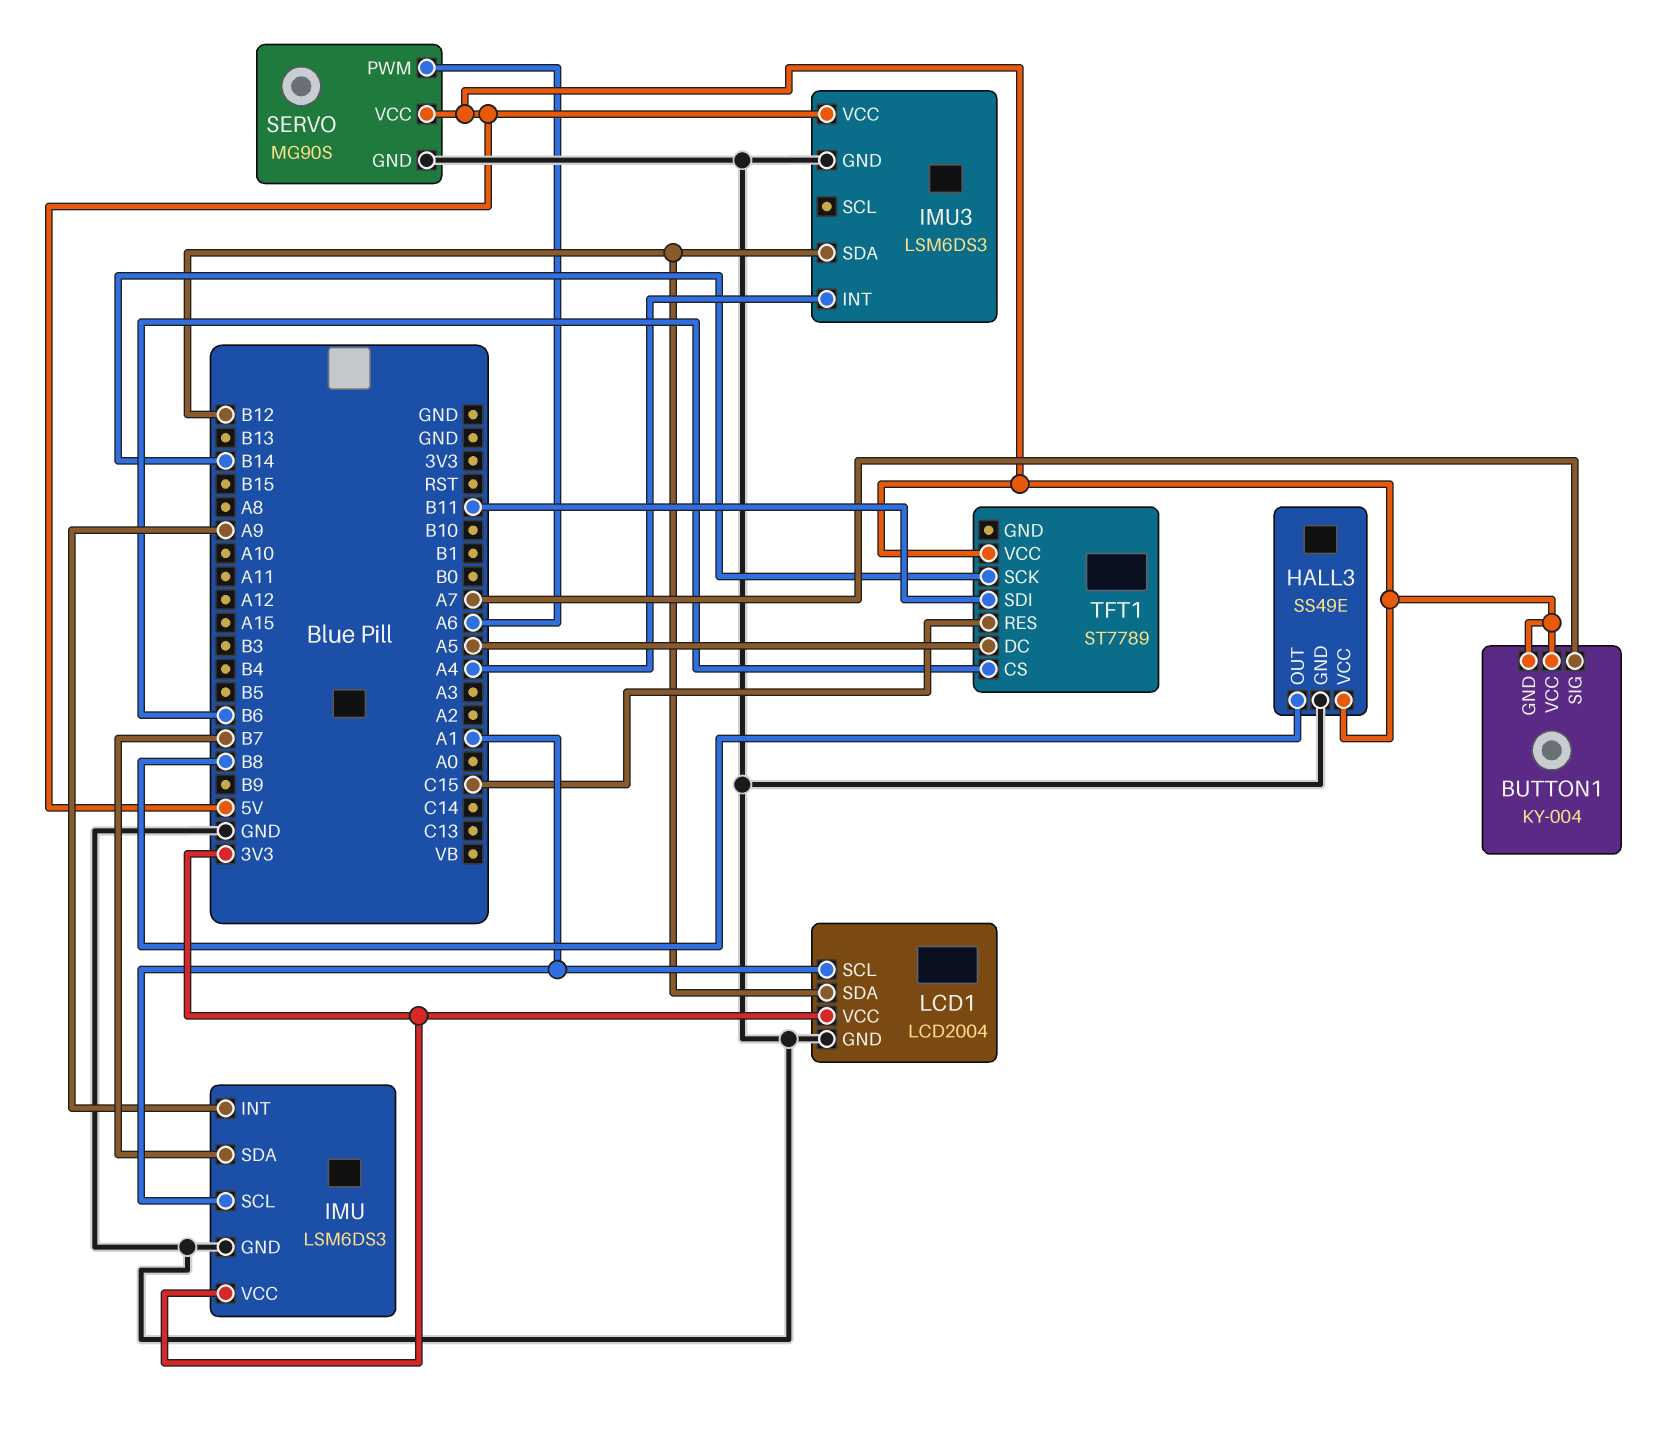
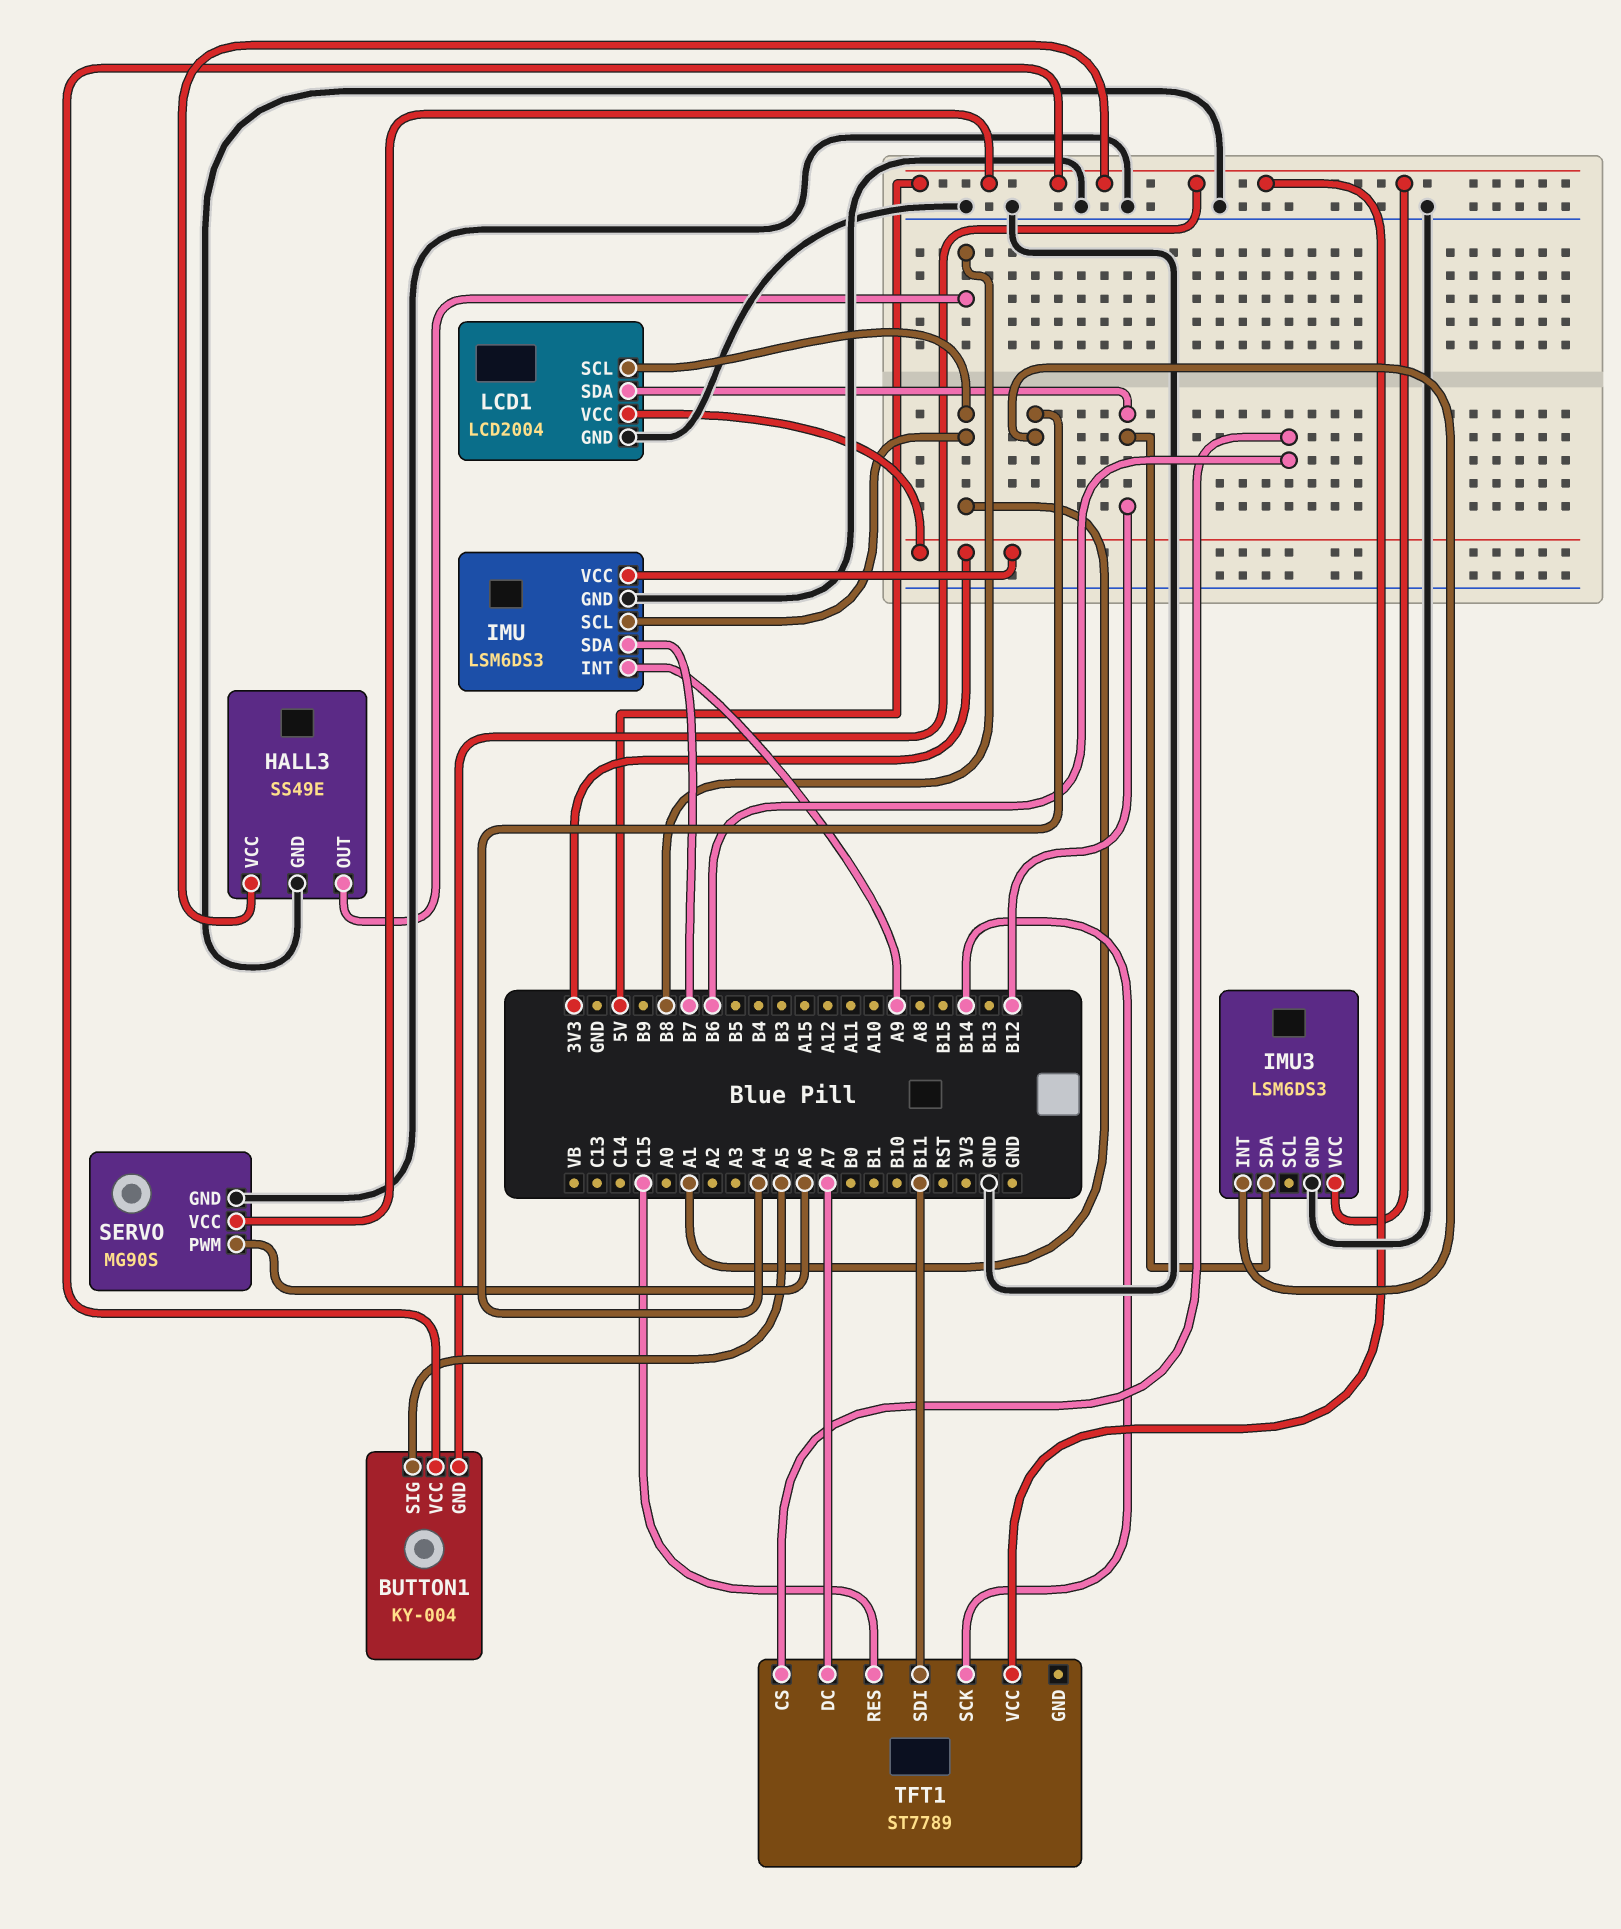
BUTTON1 pin SIG: A7 -> A5
TFT1 pin DC: A5 -> A7

